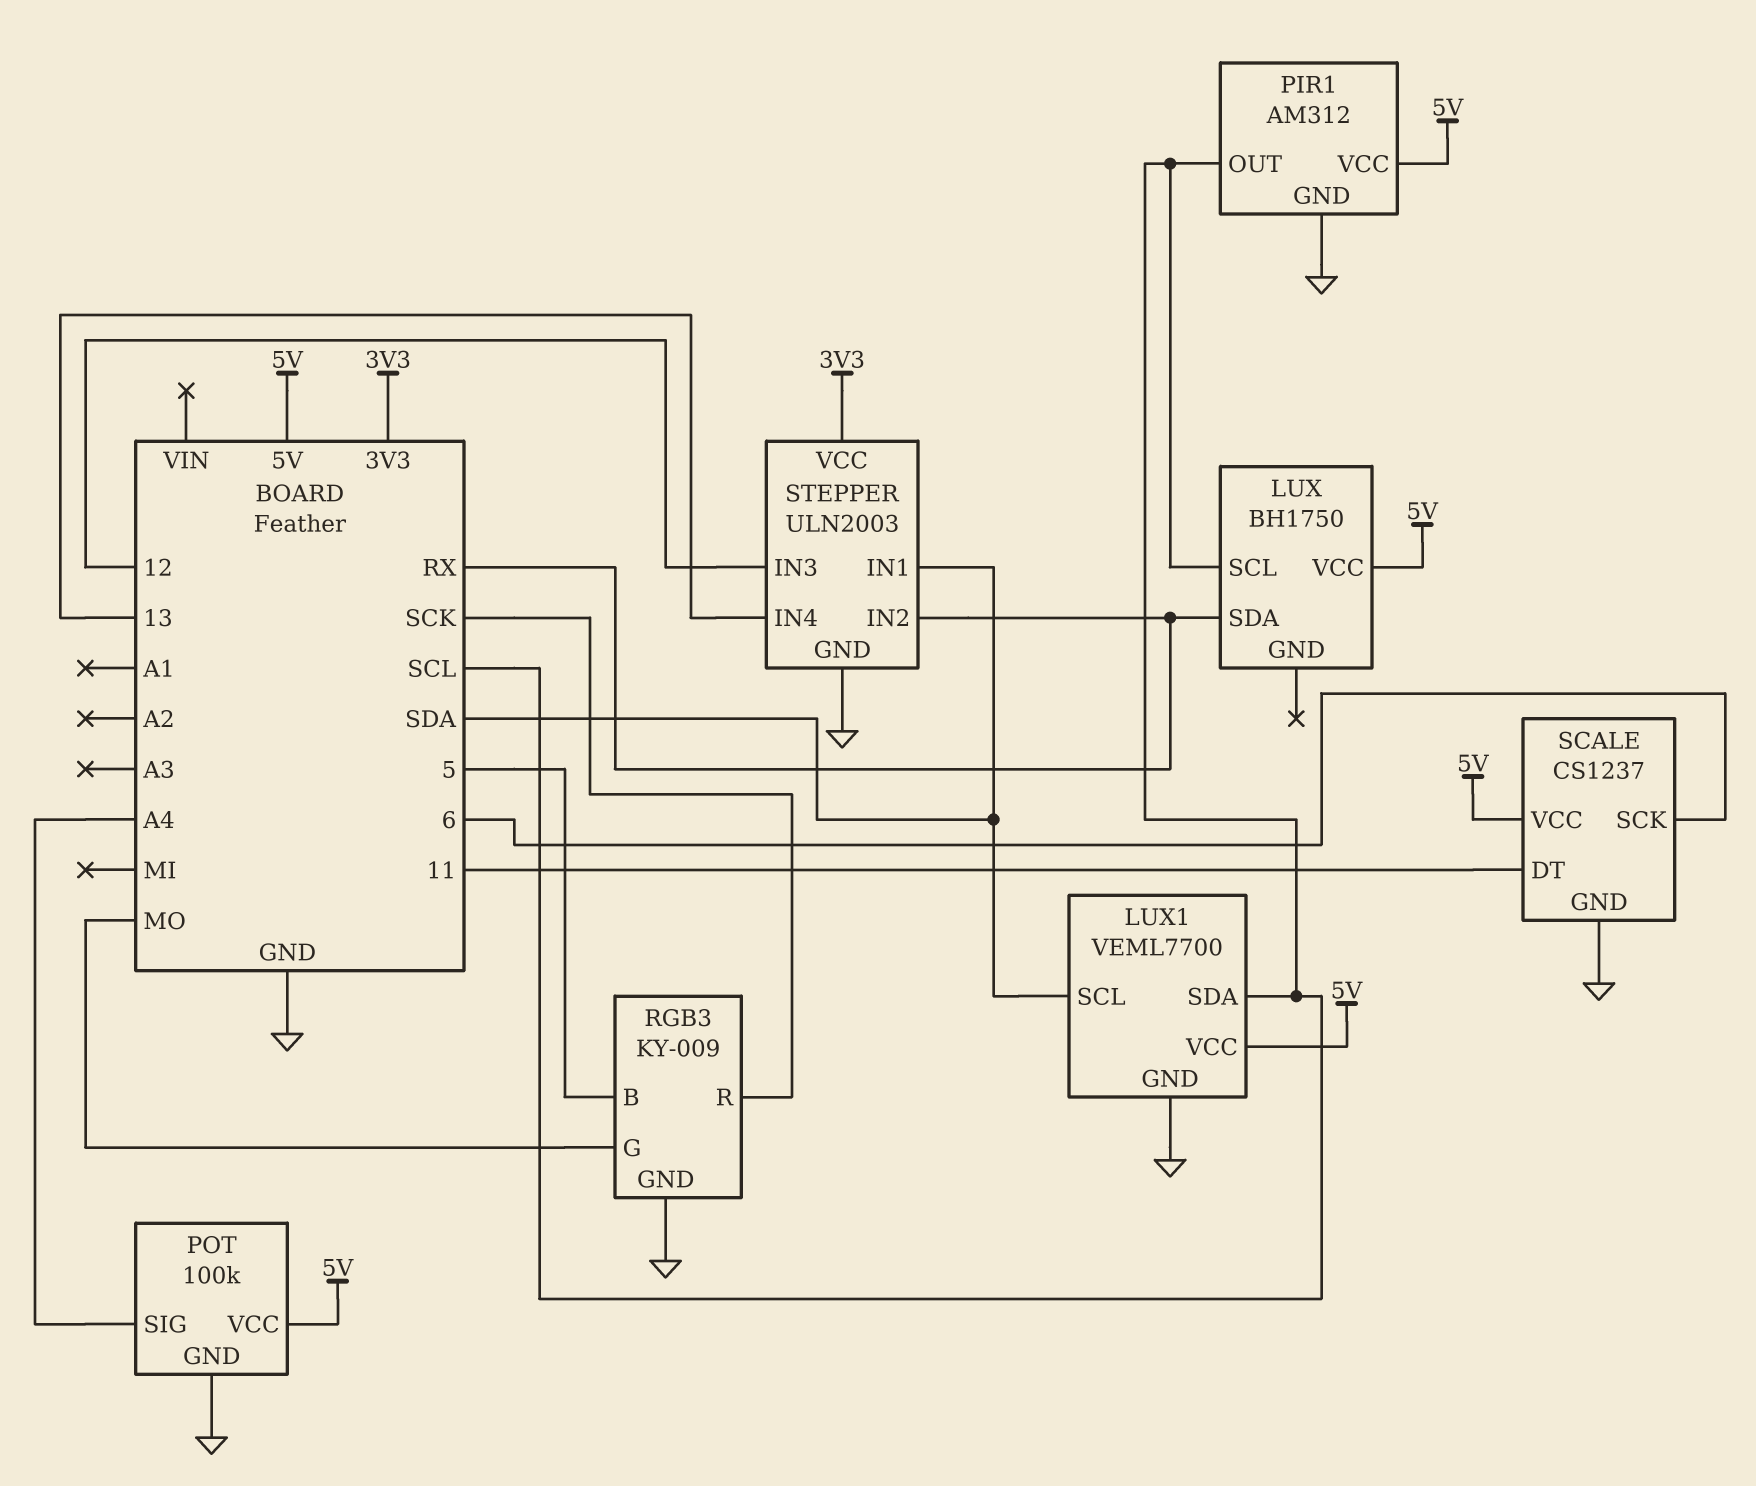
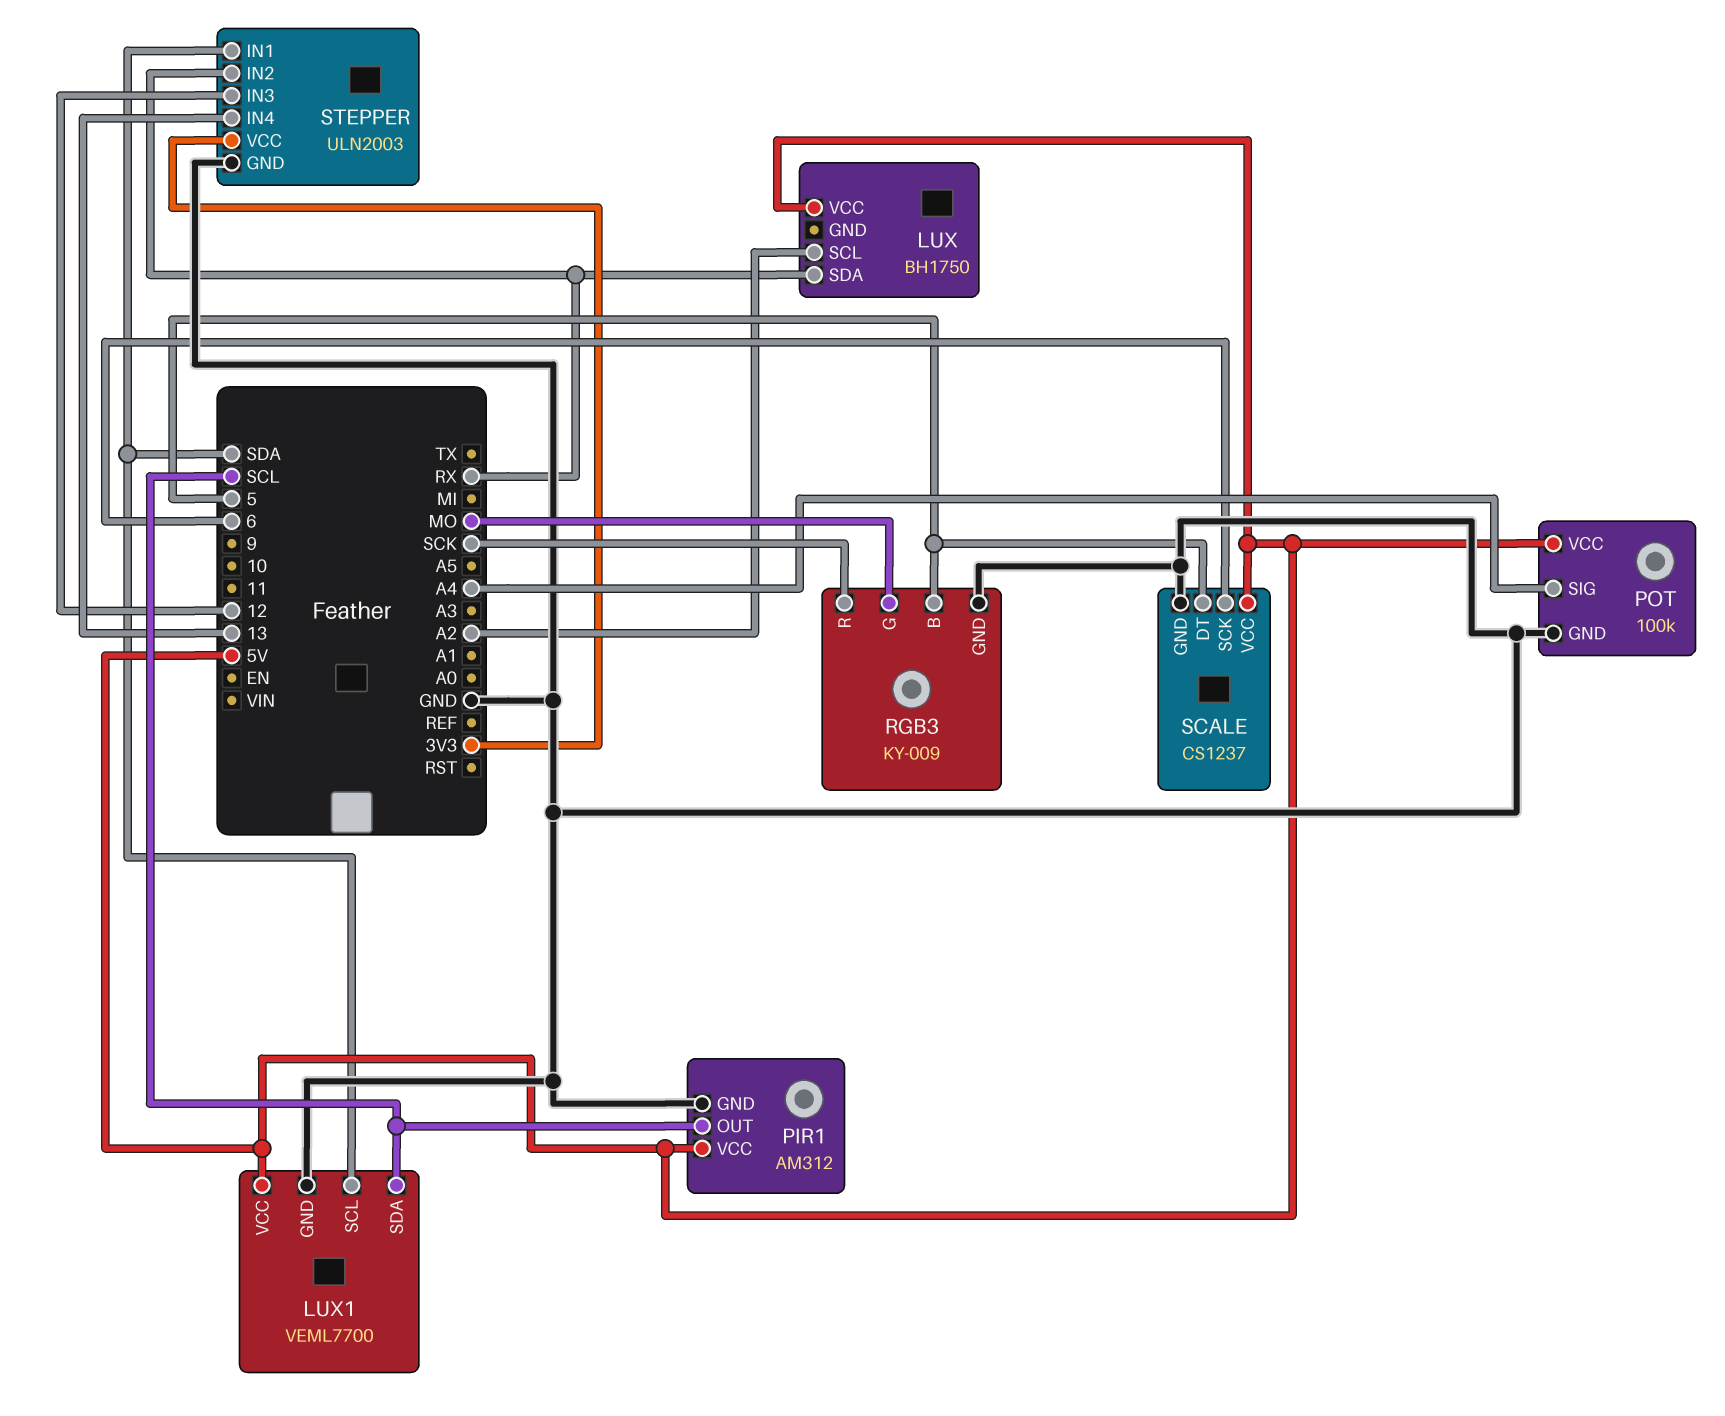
LUX pin SCL: SCL -> A2
SCALE pin DT: 11 -> 5

